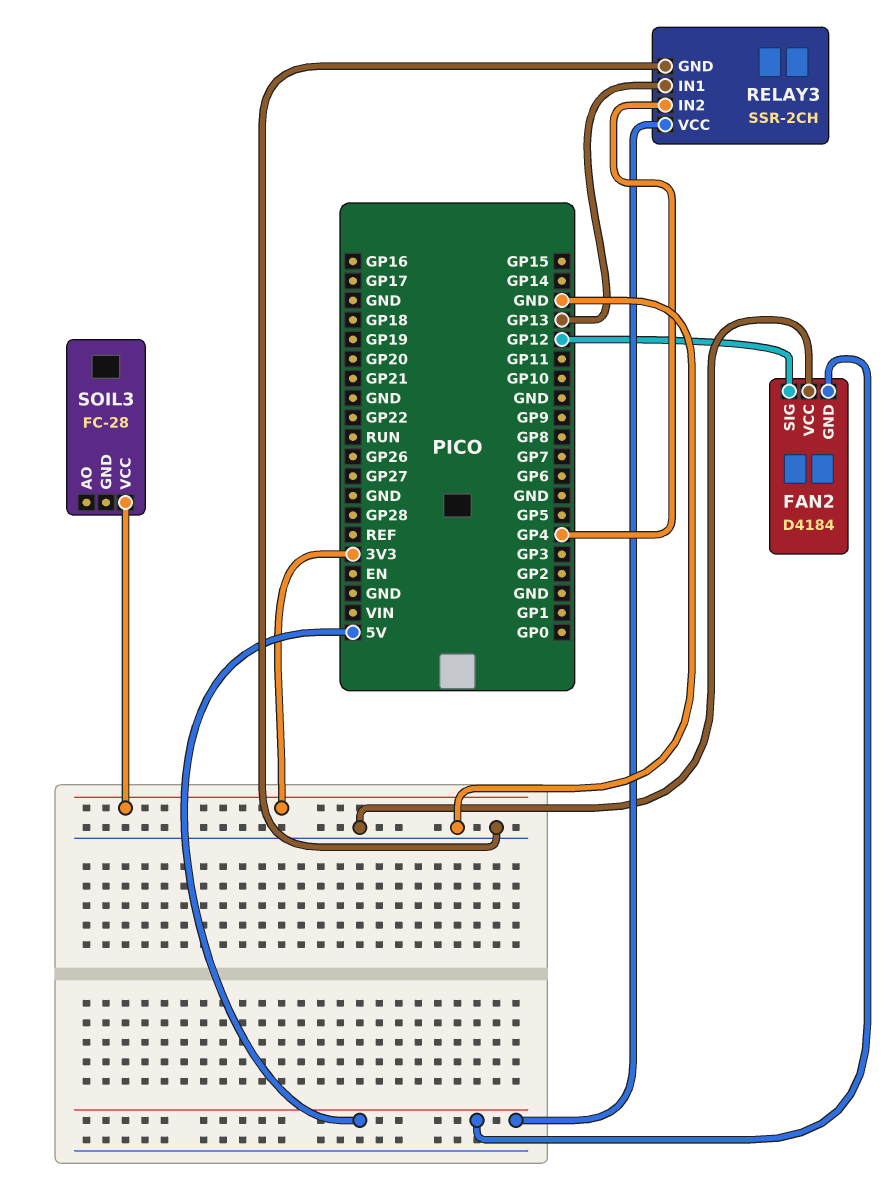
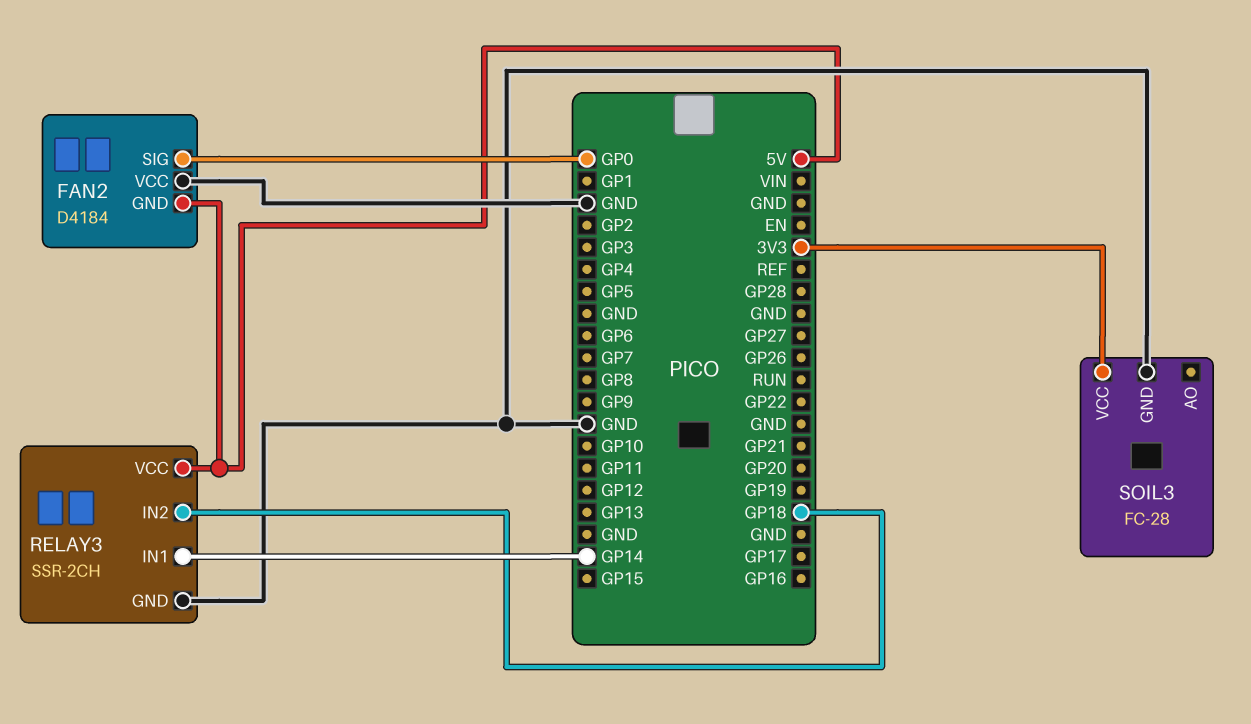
FAN2 pin SIG: GP12 -> GP0
RELAY3 pin IN1: GP13 -> GP14
RELAY3 pin IN2: GP4 -> GP18
SOIL3 pin GND: none -> GND

